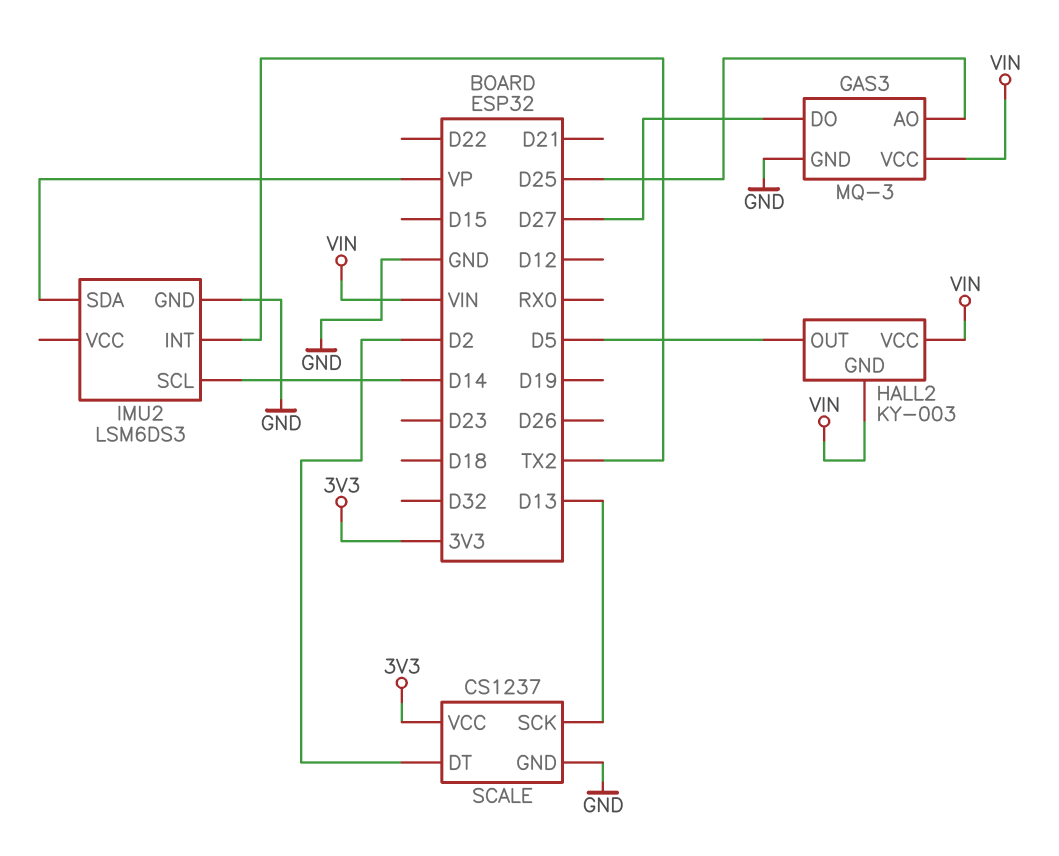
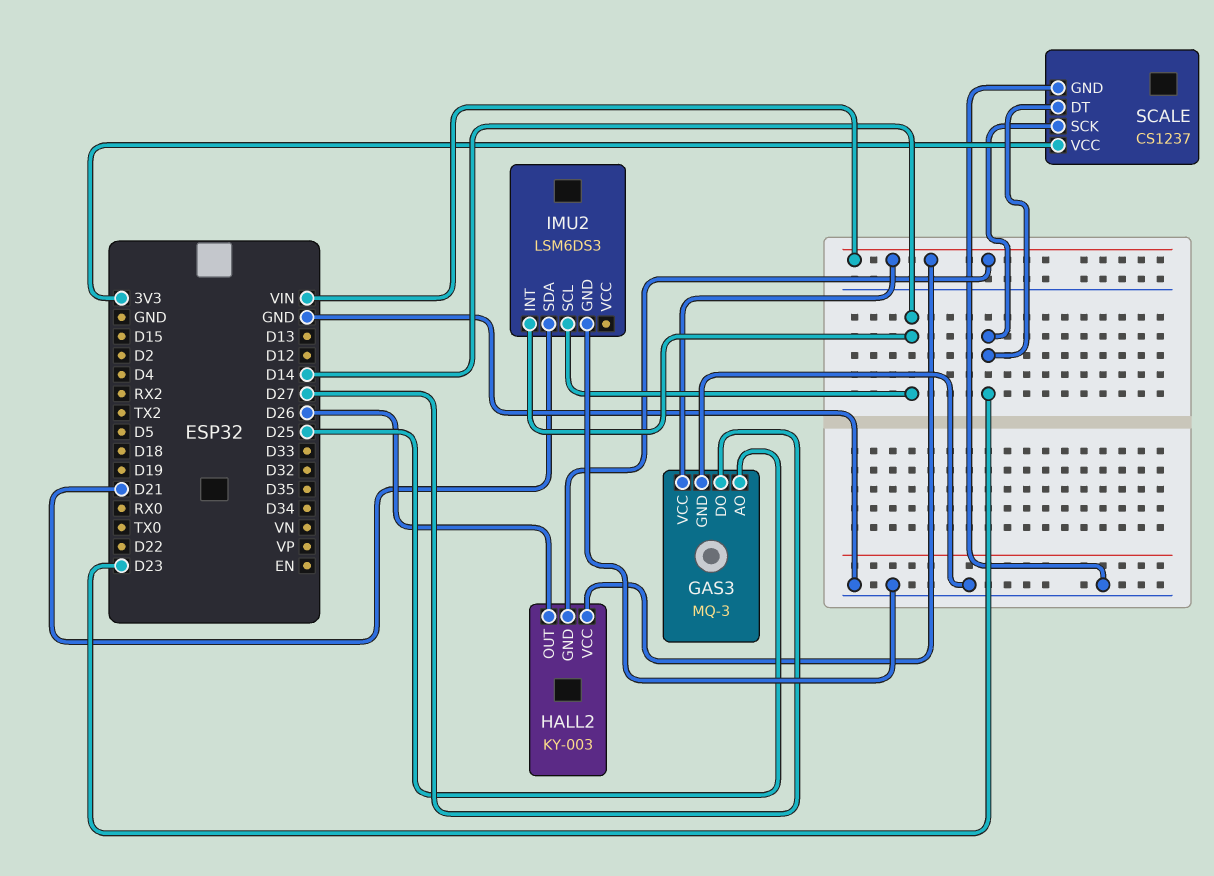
HALL2 pin OUT: D5 -> D26
IMU2 pin INT: TX2 -> D14
IMU2 pin SDA: VP -> D21
SCALE pin DT: D2 -> D23
SCALE pin SCK: D13 -> D23

